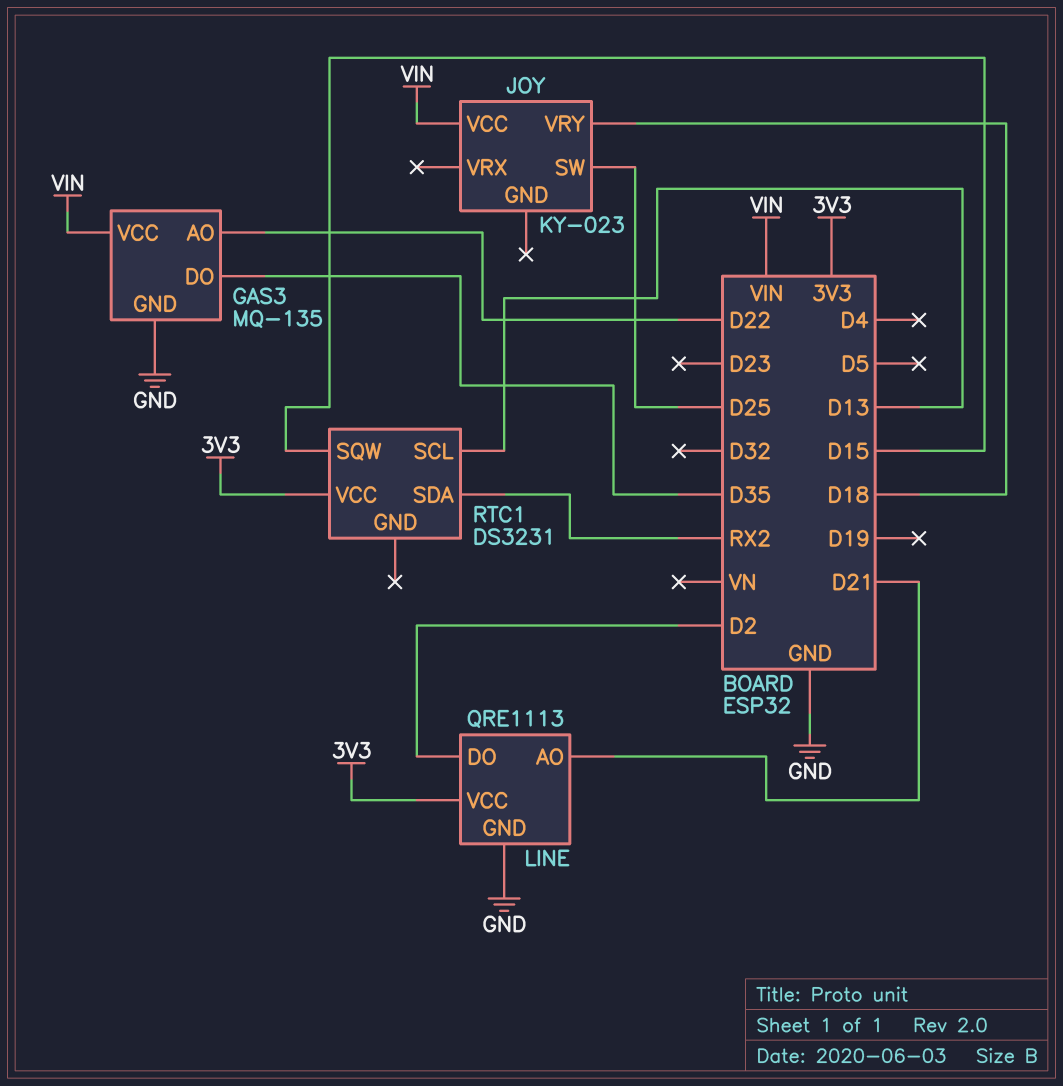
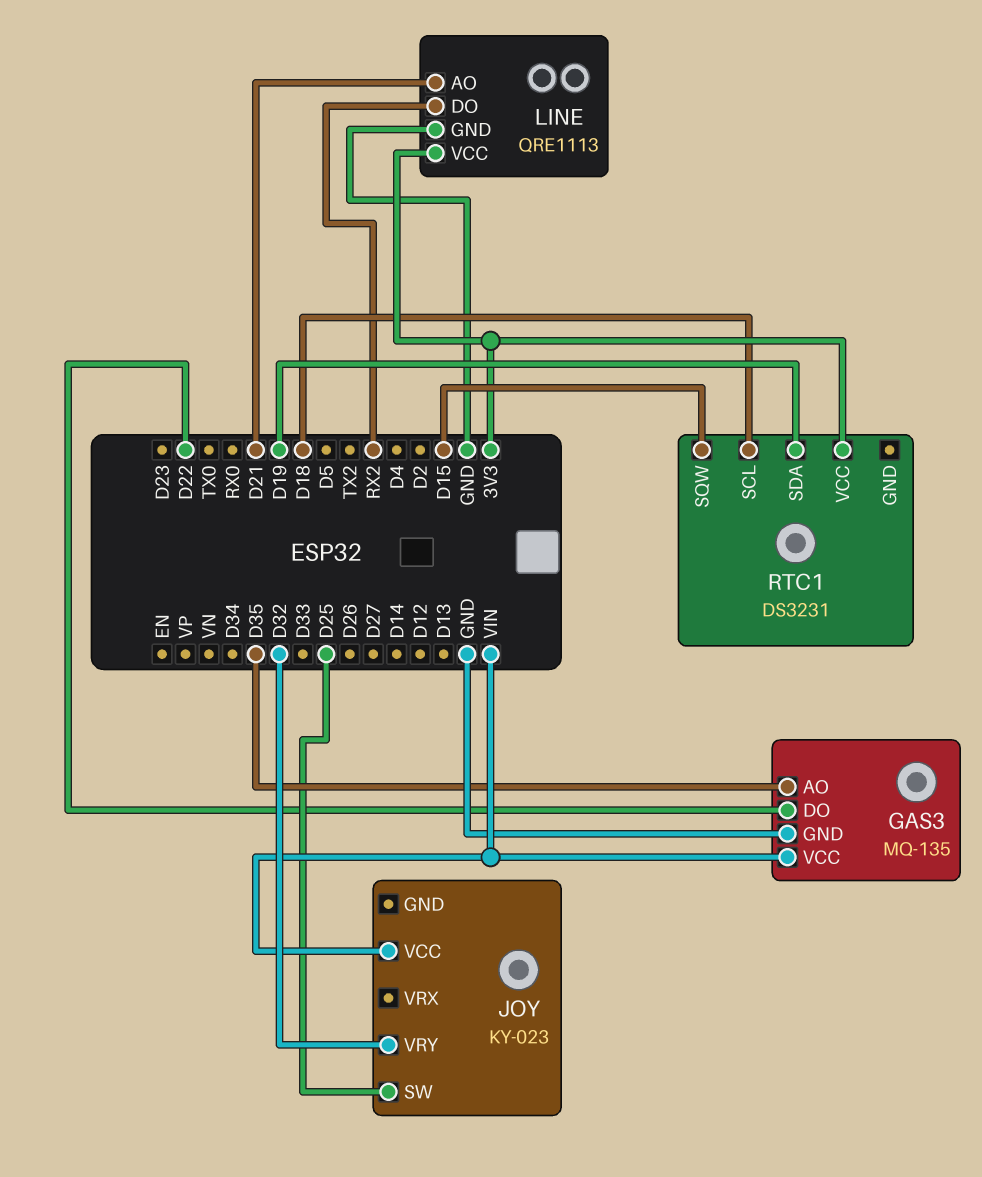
GAS3 pin AO: D22 -> D35
GAS3 pin DO: D35 -> D22
JOY pin VRY: D18 -> D32
LINE pin DO: D2 -> RX2
RTC1 pin SCL: D13 -> D18
RTC1 pin SDA: RX2 -> D19

